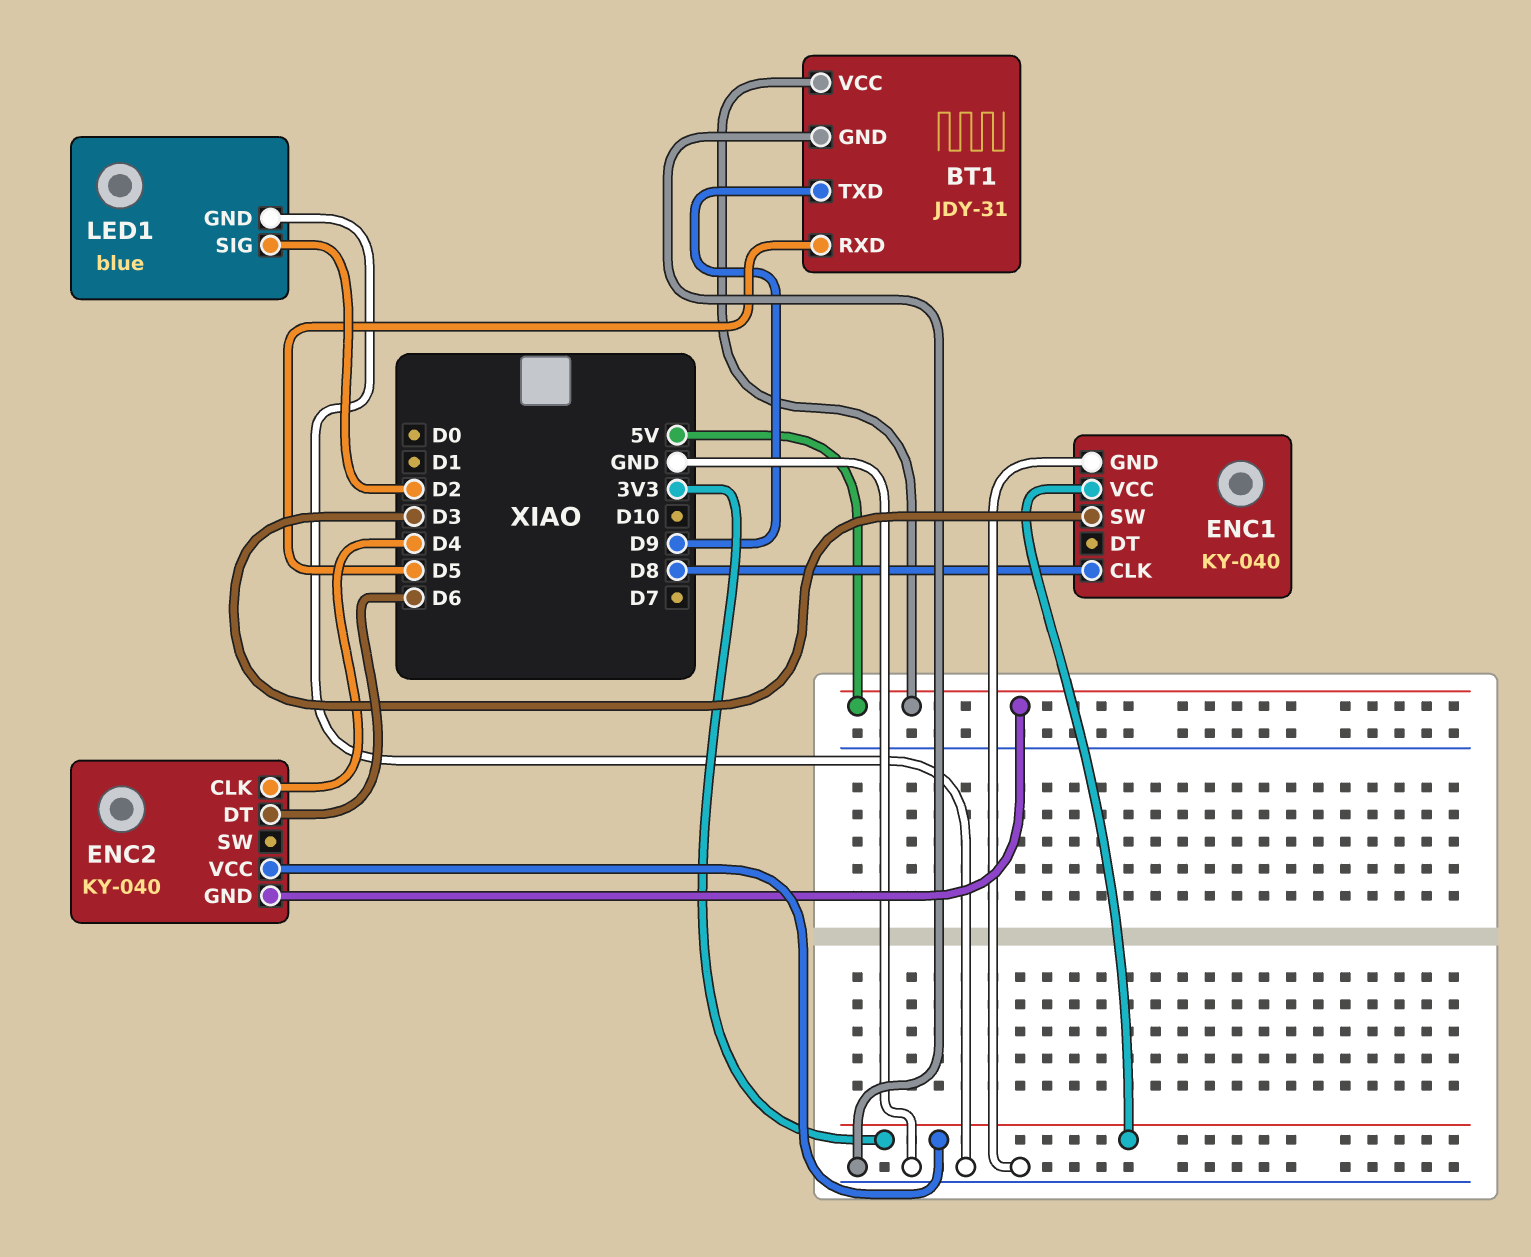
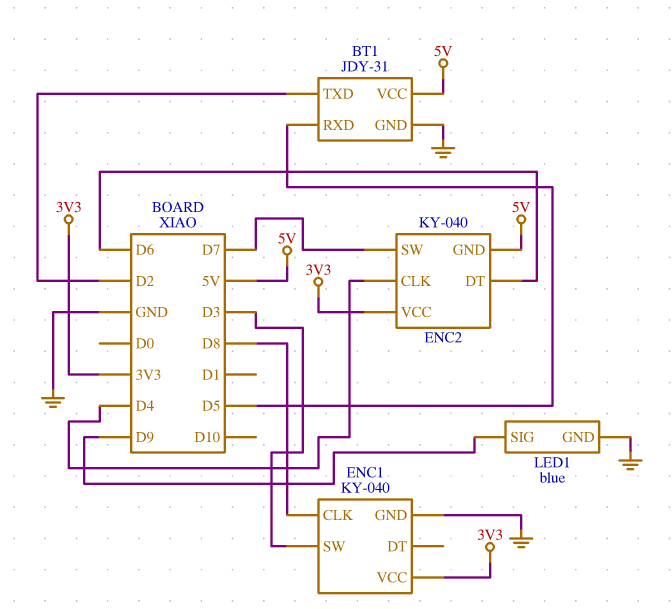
BT1 pin TXD: D9 -> D2
ENC2 pin SW: none -> D7
LED1 pin SIG: D2 -> D9

